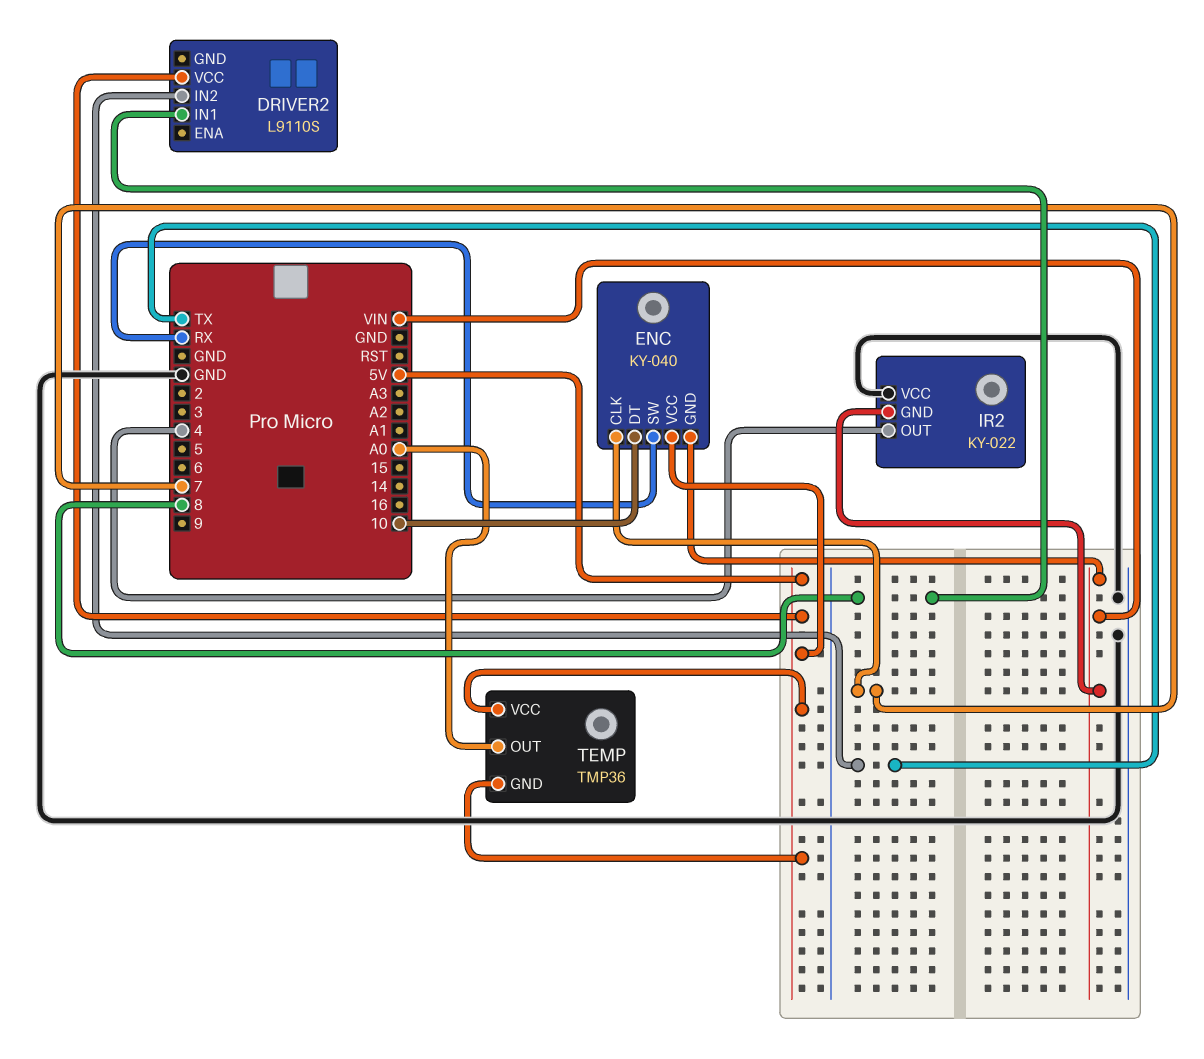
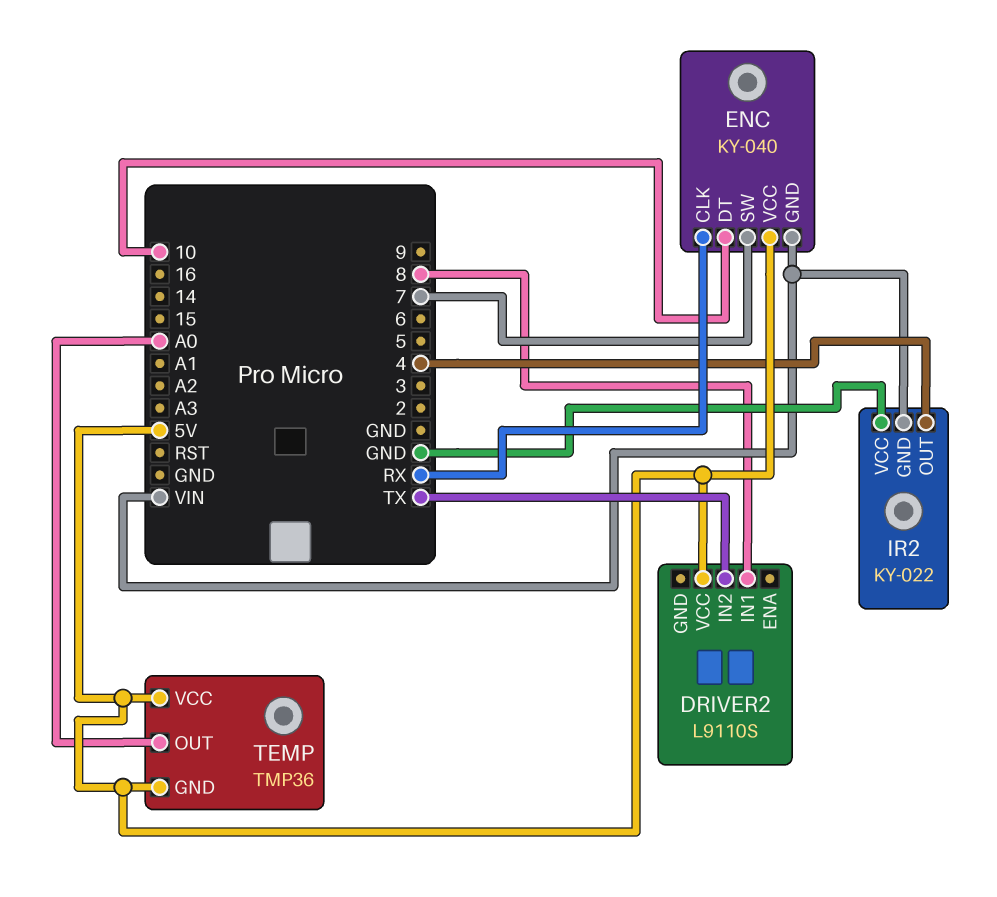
ENC pin CLK: 7 -> RX
ENC pin SW: RX -> 7

